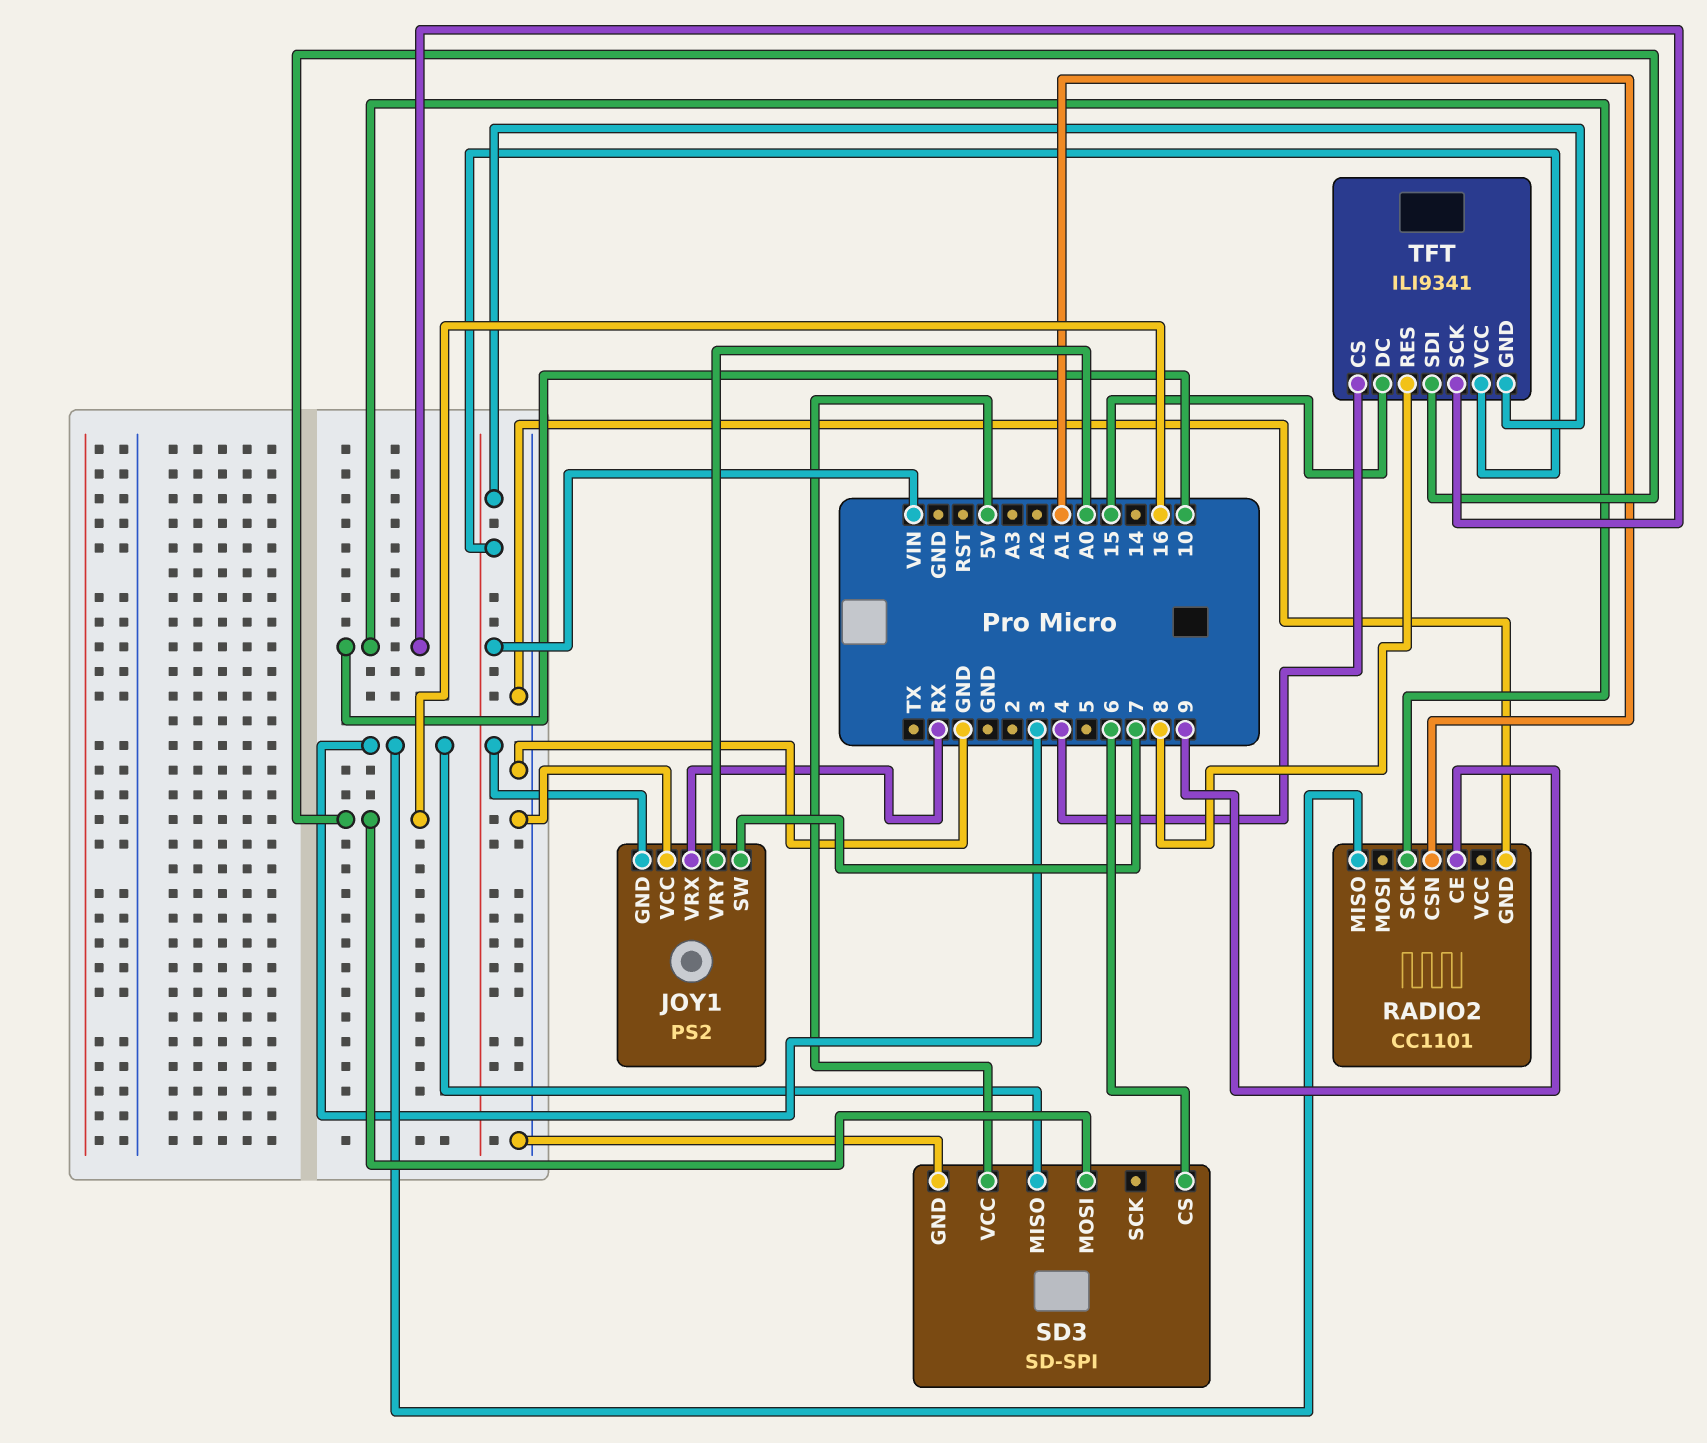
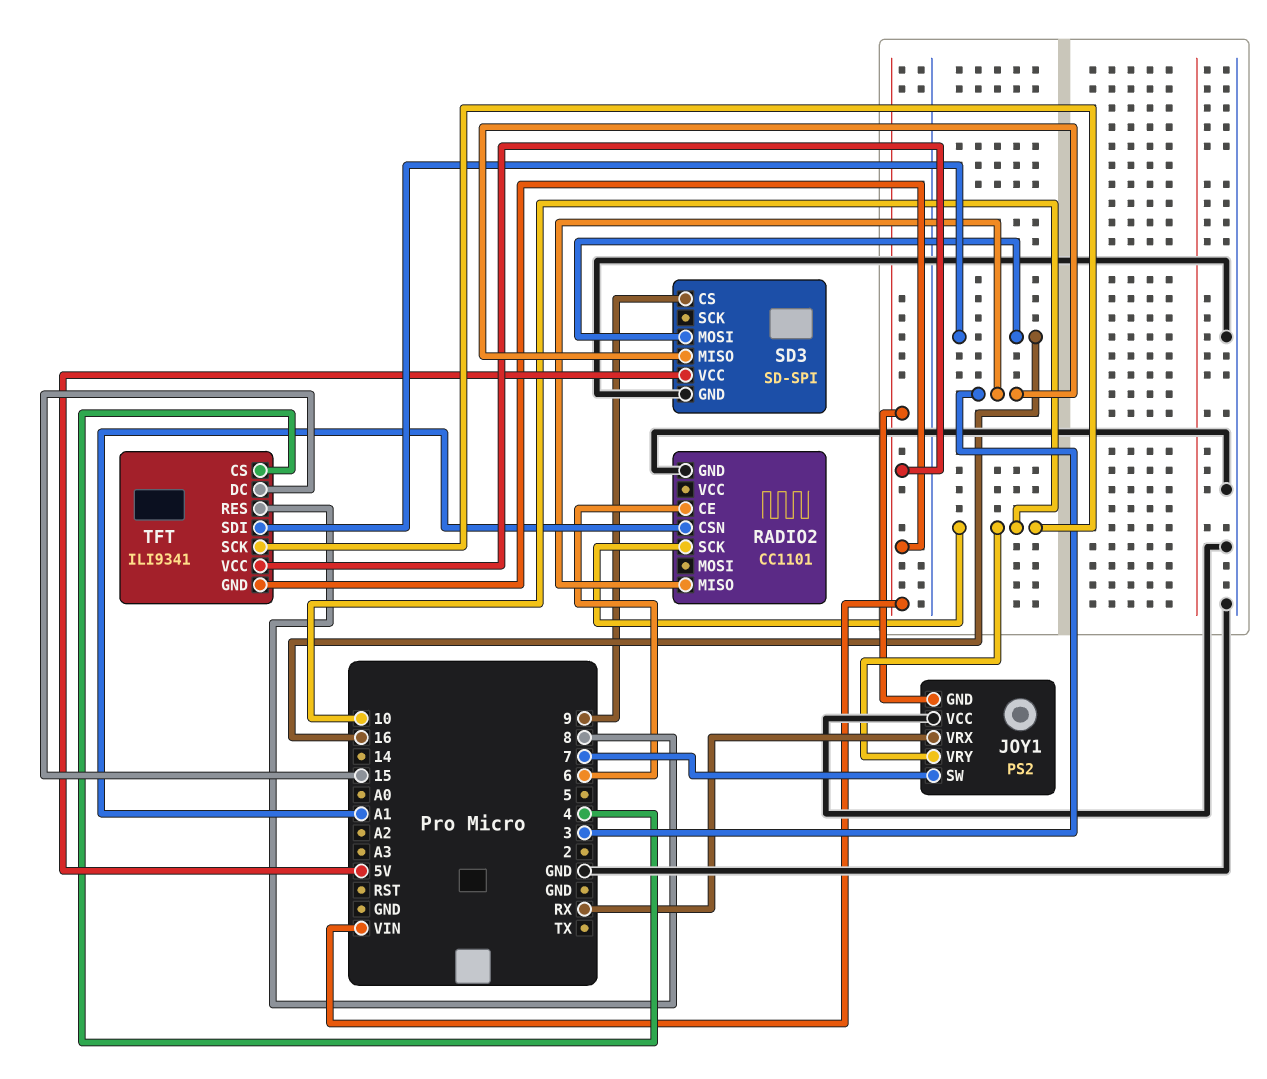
JOY1 pin VRY: A0 -> 10
RADIO2 pin CE: 9 -> 6
SD3 pin CS: 6 -> 9

